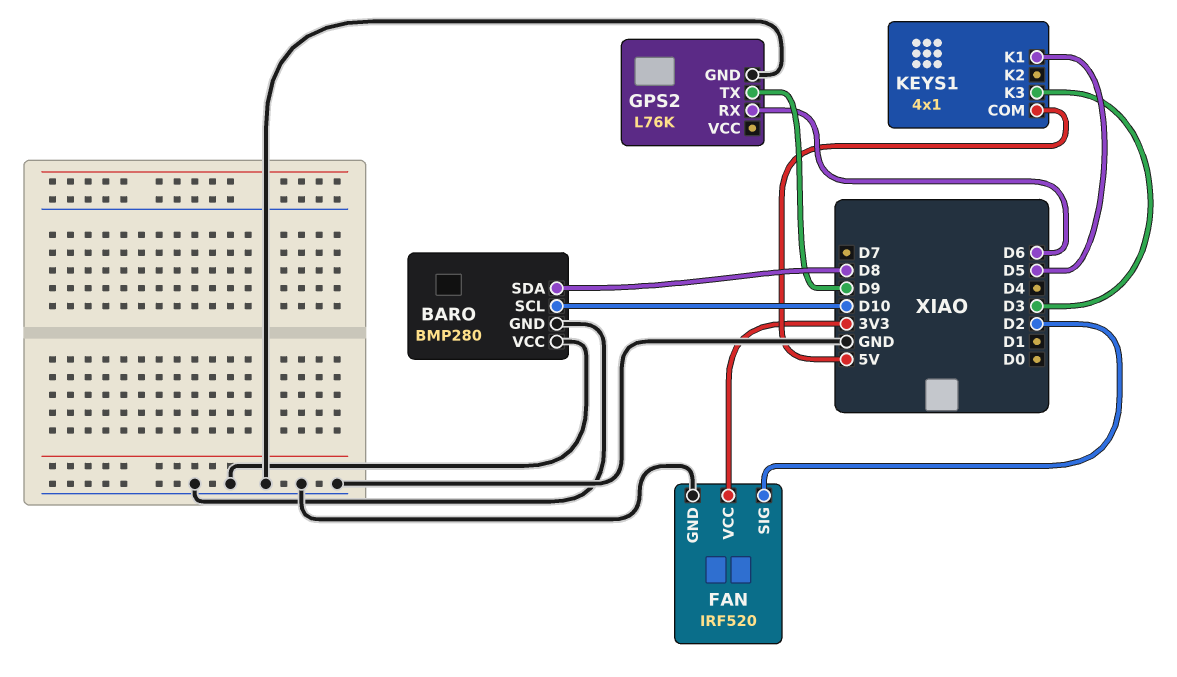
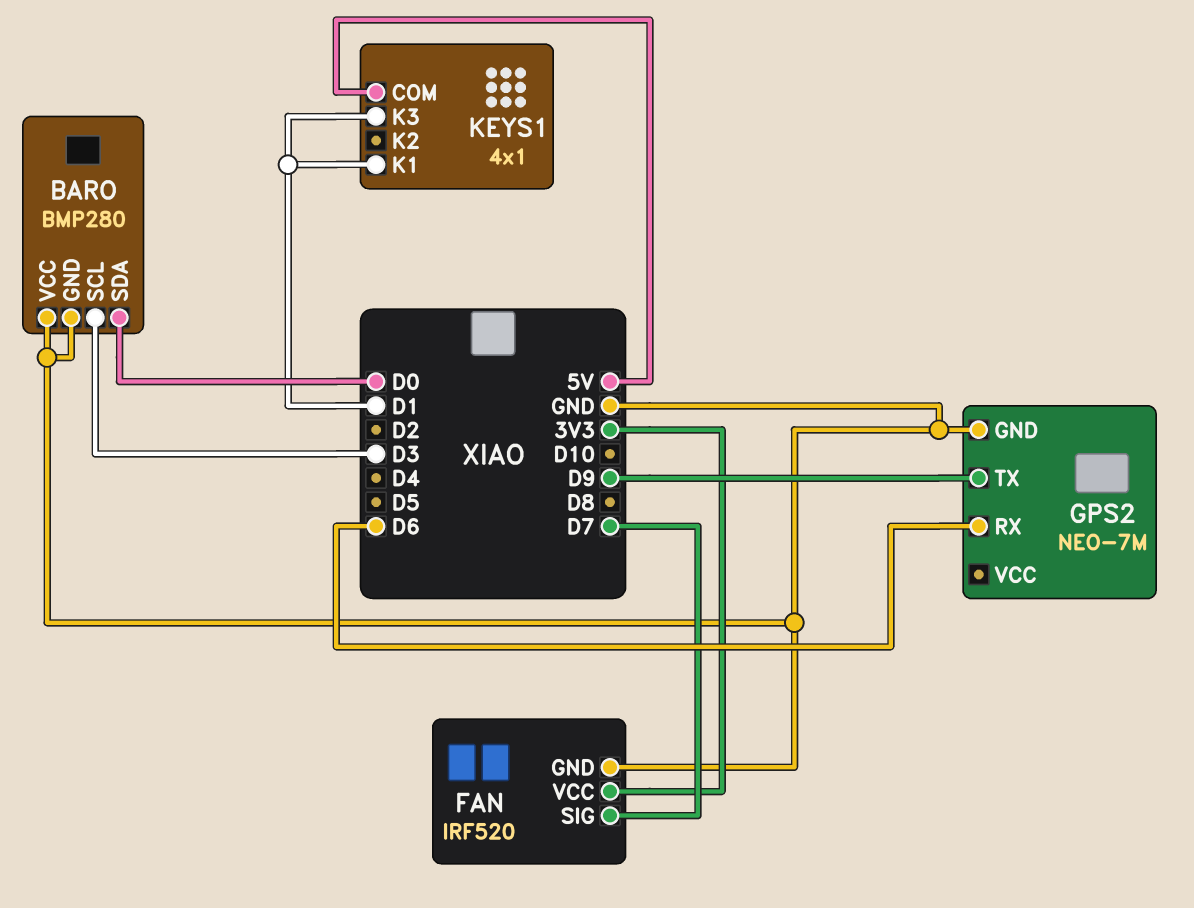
BARO pin SCL: D10 -> D3
BARO pin SDA: D8 -> D0
FAN pin SIG: D2 -> D7
GPS2: L76K -> NEO-7M
KEYS1 pin K1: D5 -> D1
KEYS1 pin K3: D3 -> D1

